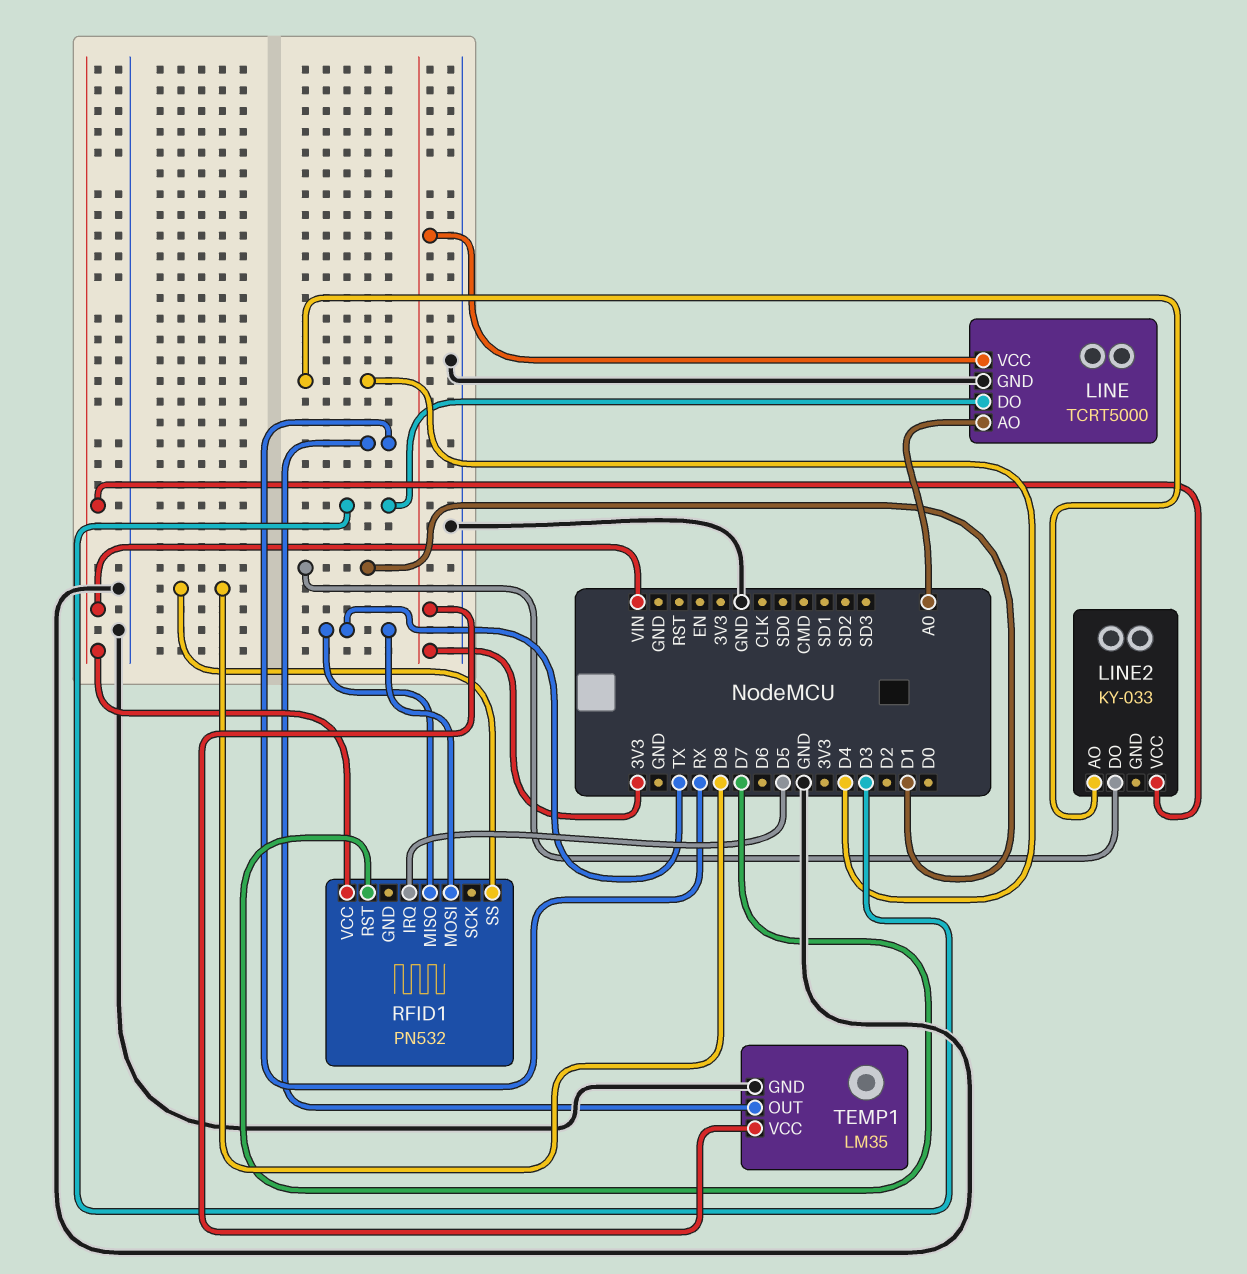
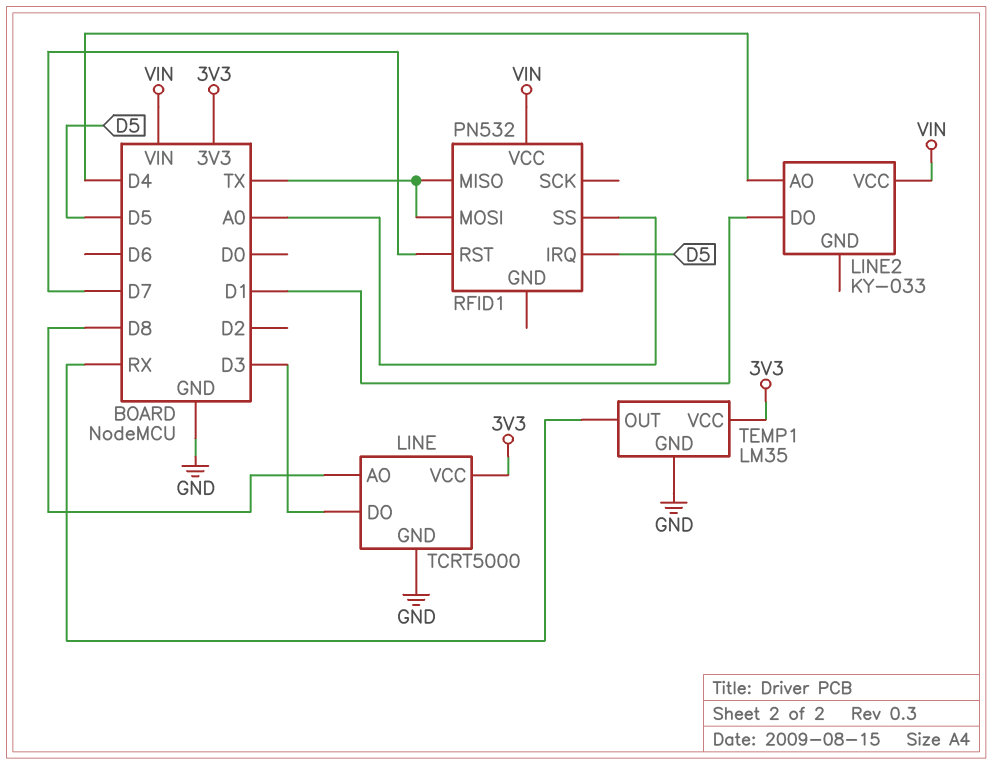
LINE pin AO: A0 -> D8
RFID1 pin SS: D8 -> A0

